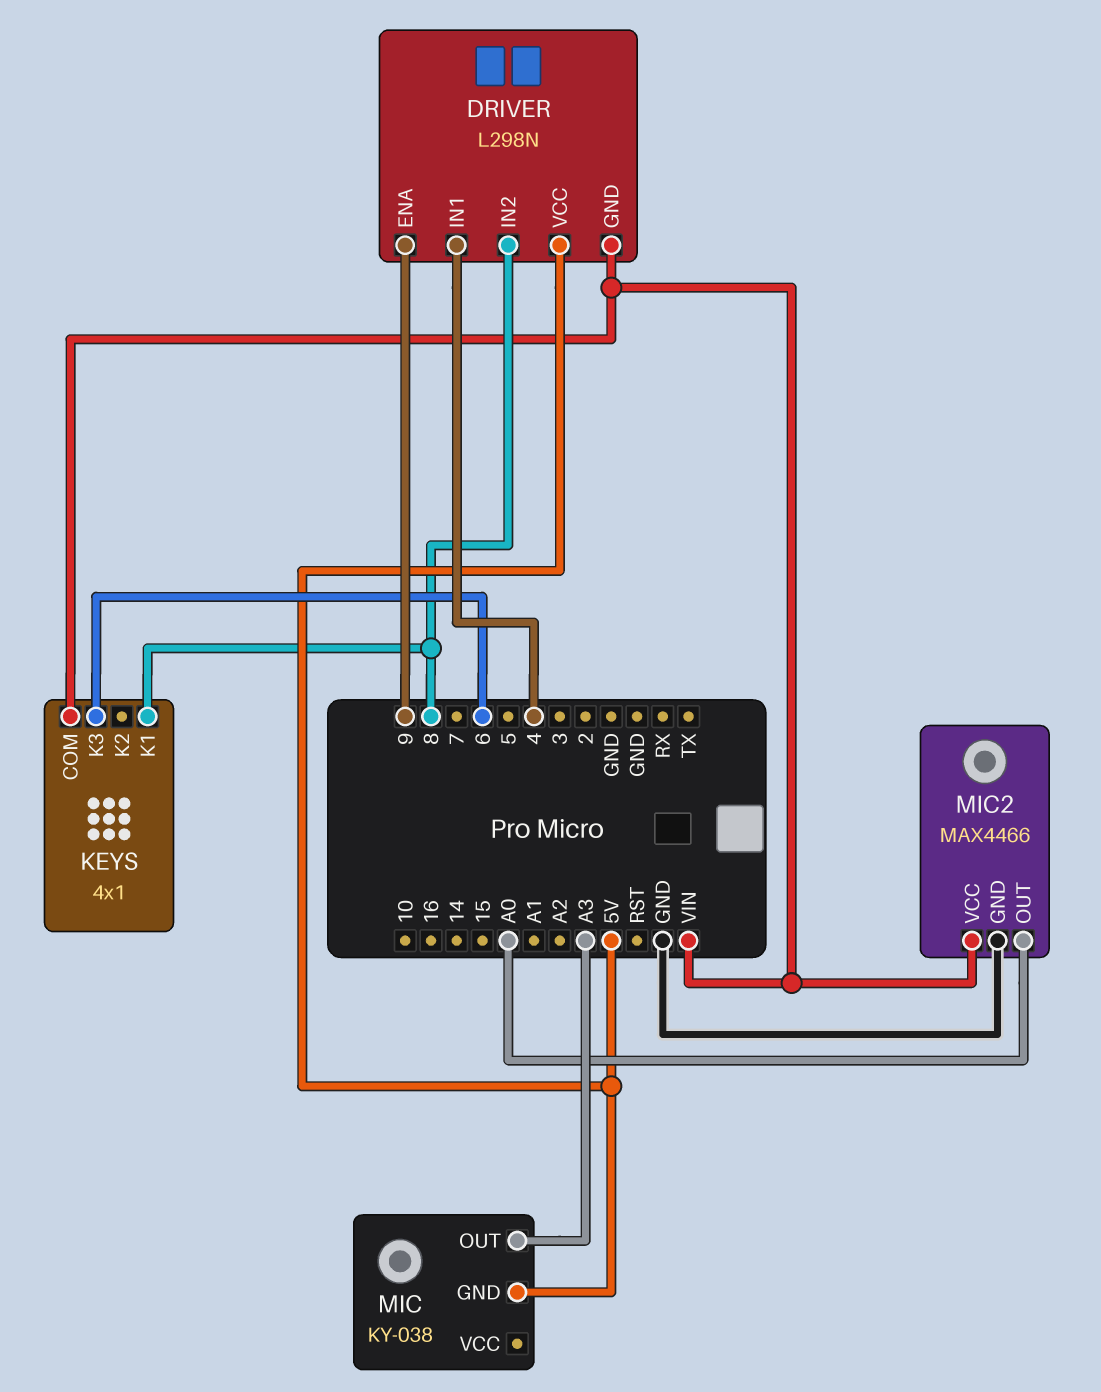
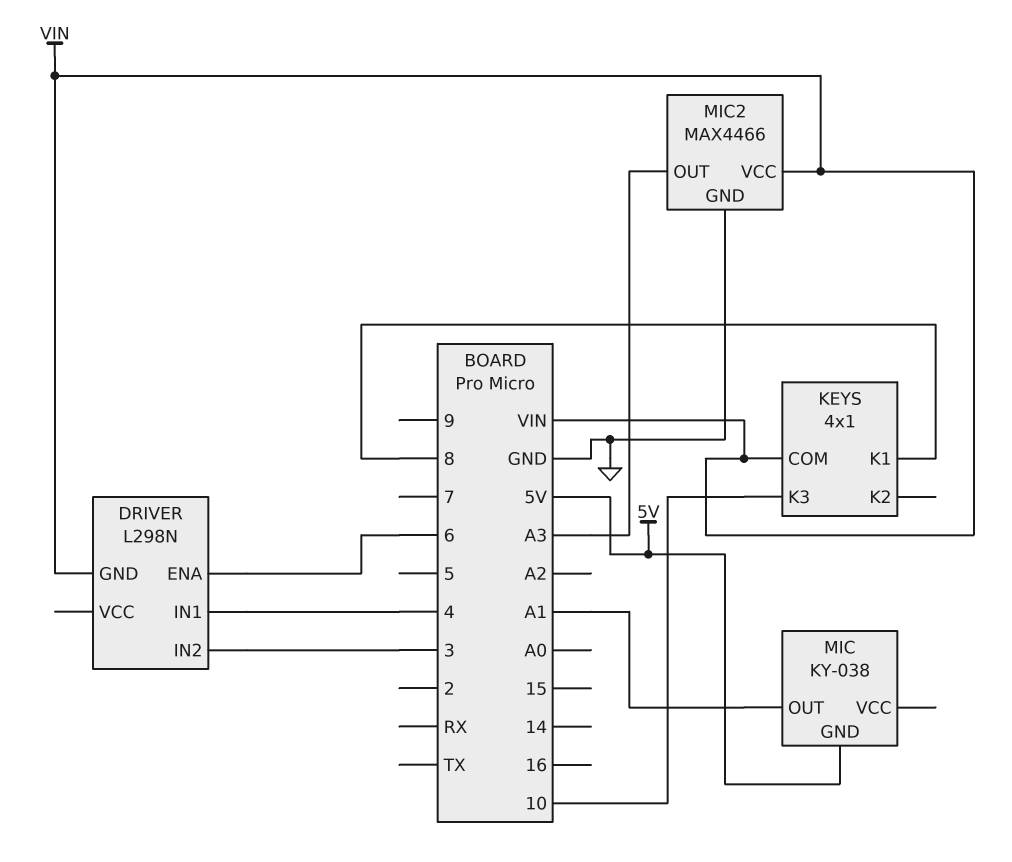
DRIVER pin ENA: 9 -> 6
DRIVER pin IN2: 8 -> 3
DRIVER pin VCC: 5V -> none
KEYS pin K3: 6 -> 10
MIC pin OUT: A3 -> A1
MIC2 pin OUT: A0 -> A3

